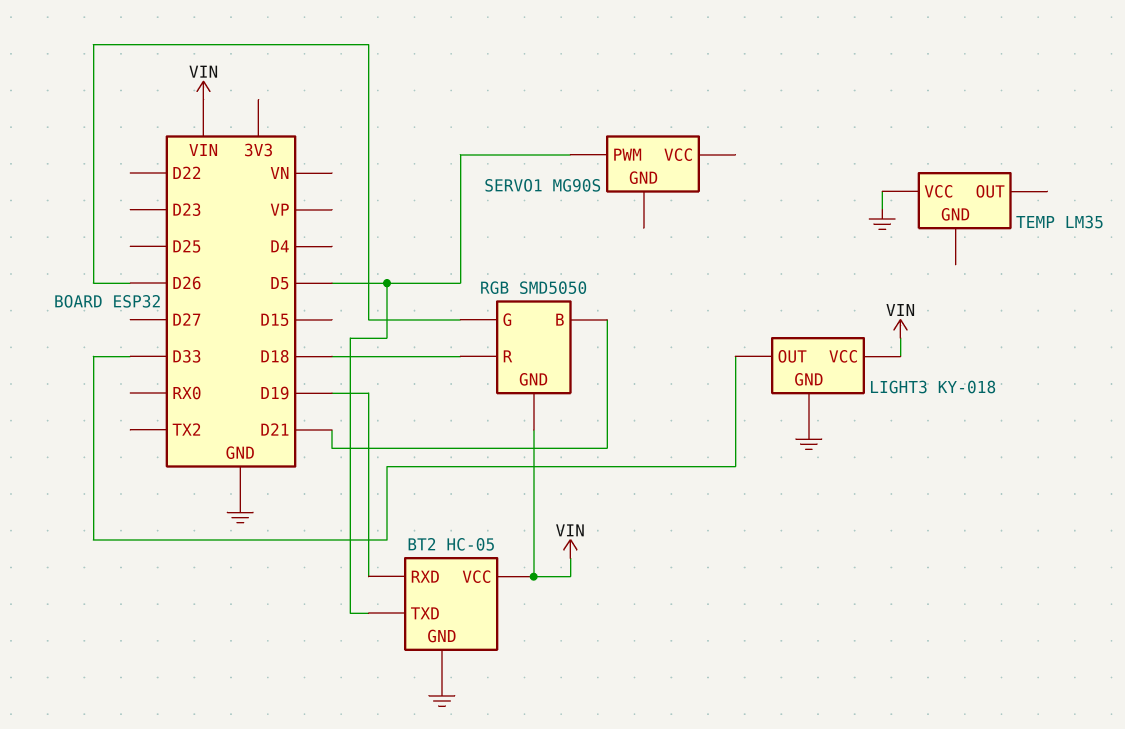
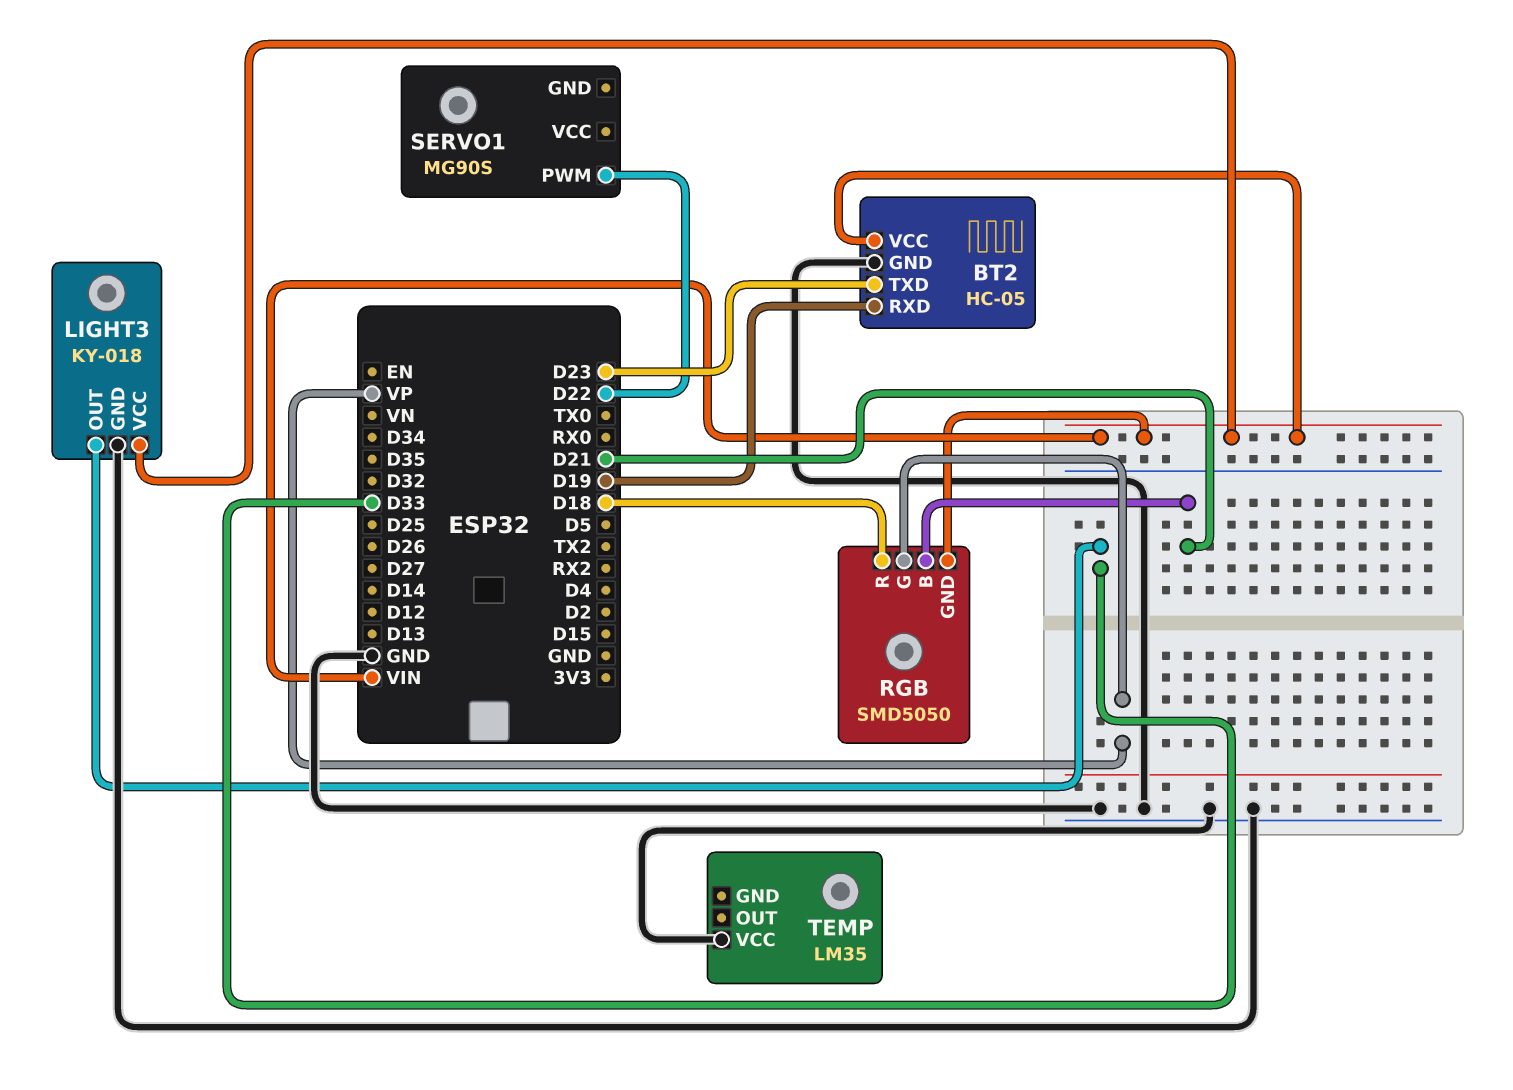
BT2 pin TXD: D5 -> D23
RGB pin G: D26 -> VP
SERVO1 pin PWM: D5 -> D22

